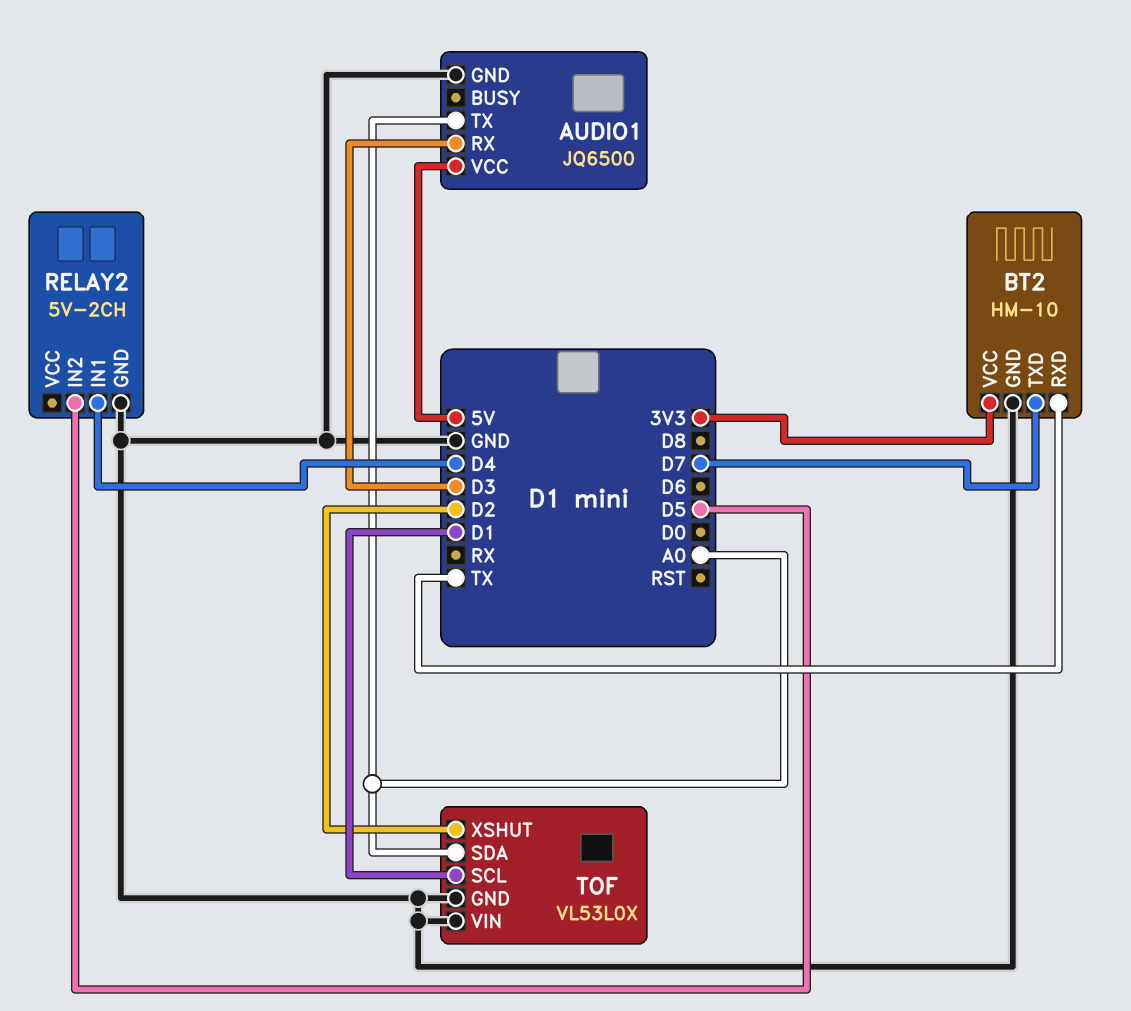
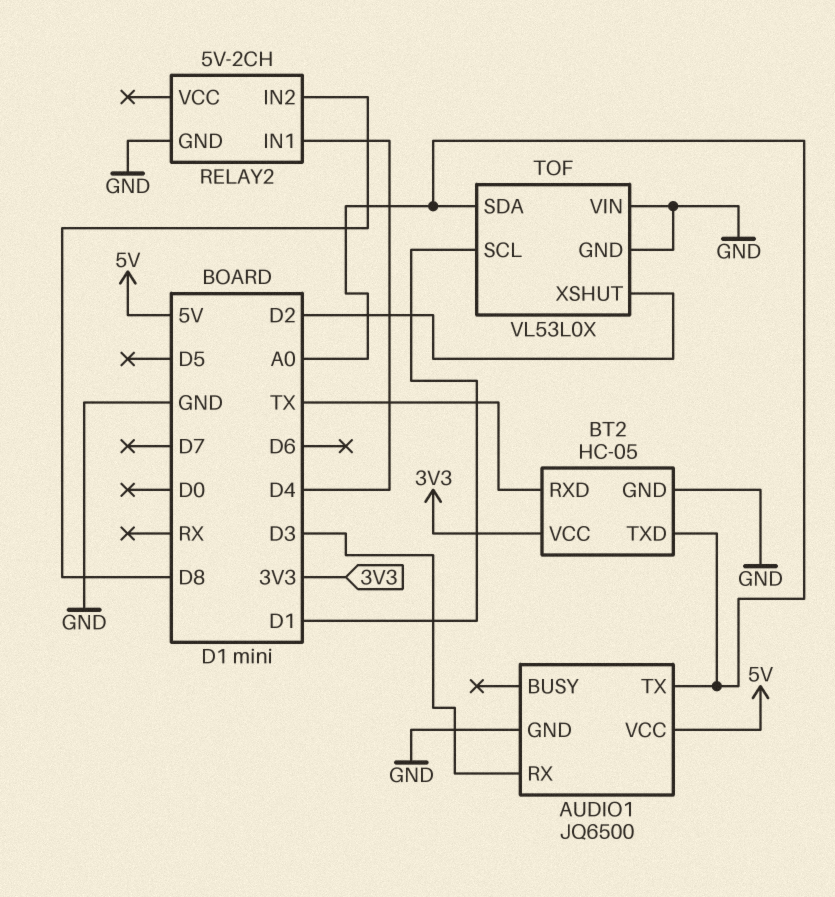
BT2: HM-10 -> HC-05
BT2 pin TXD: D7 -> A0
RELAY2 pin IN2: D5 -> D8

